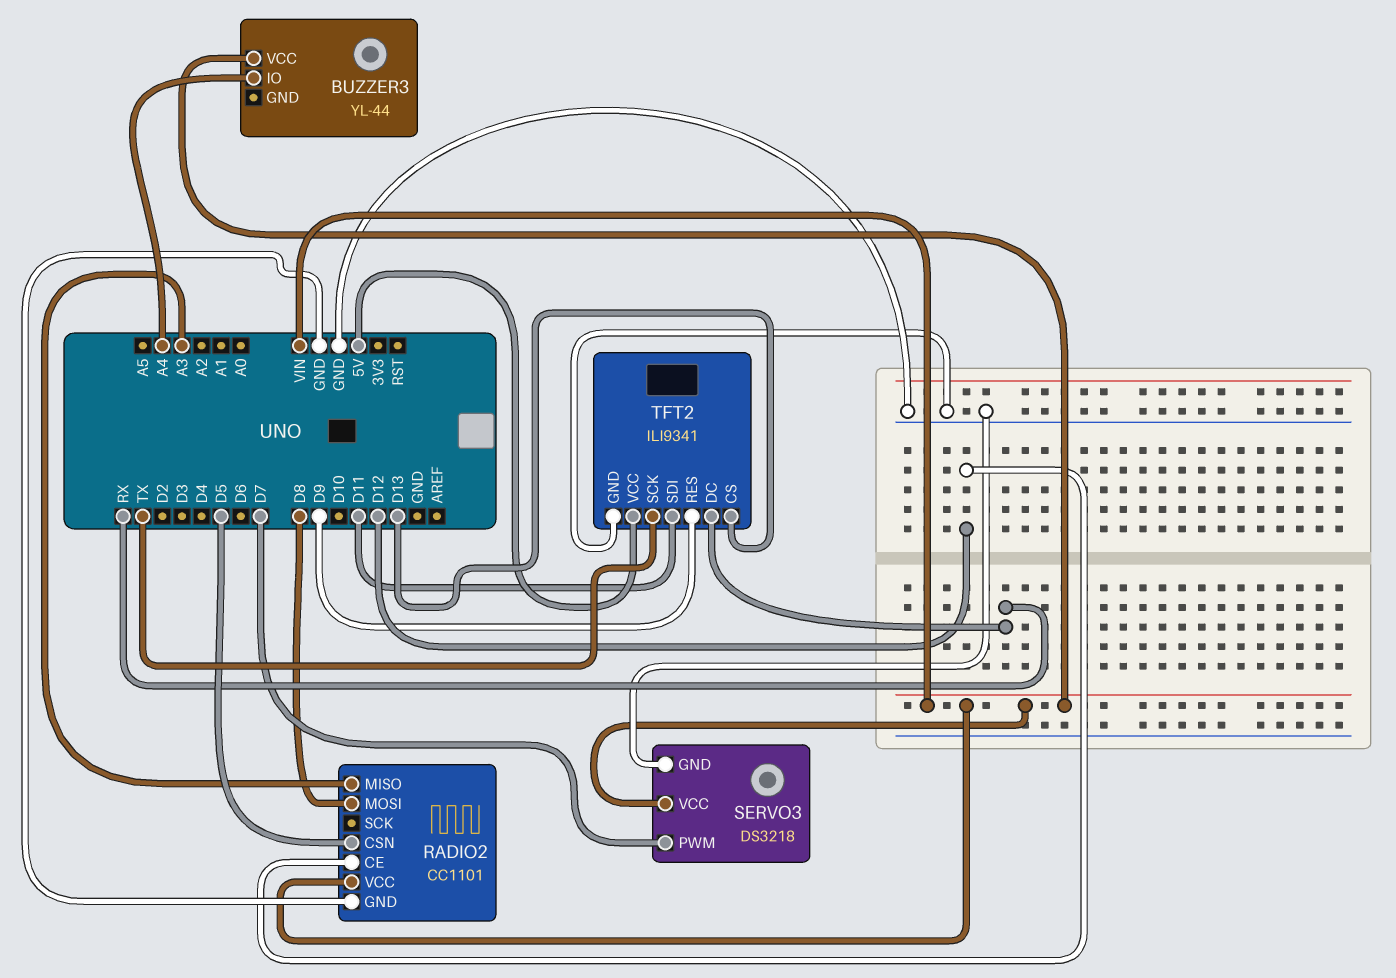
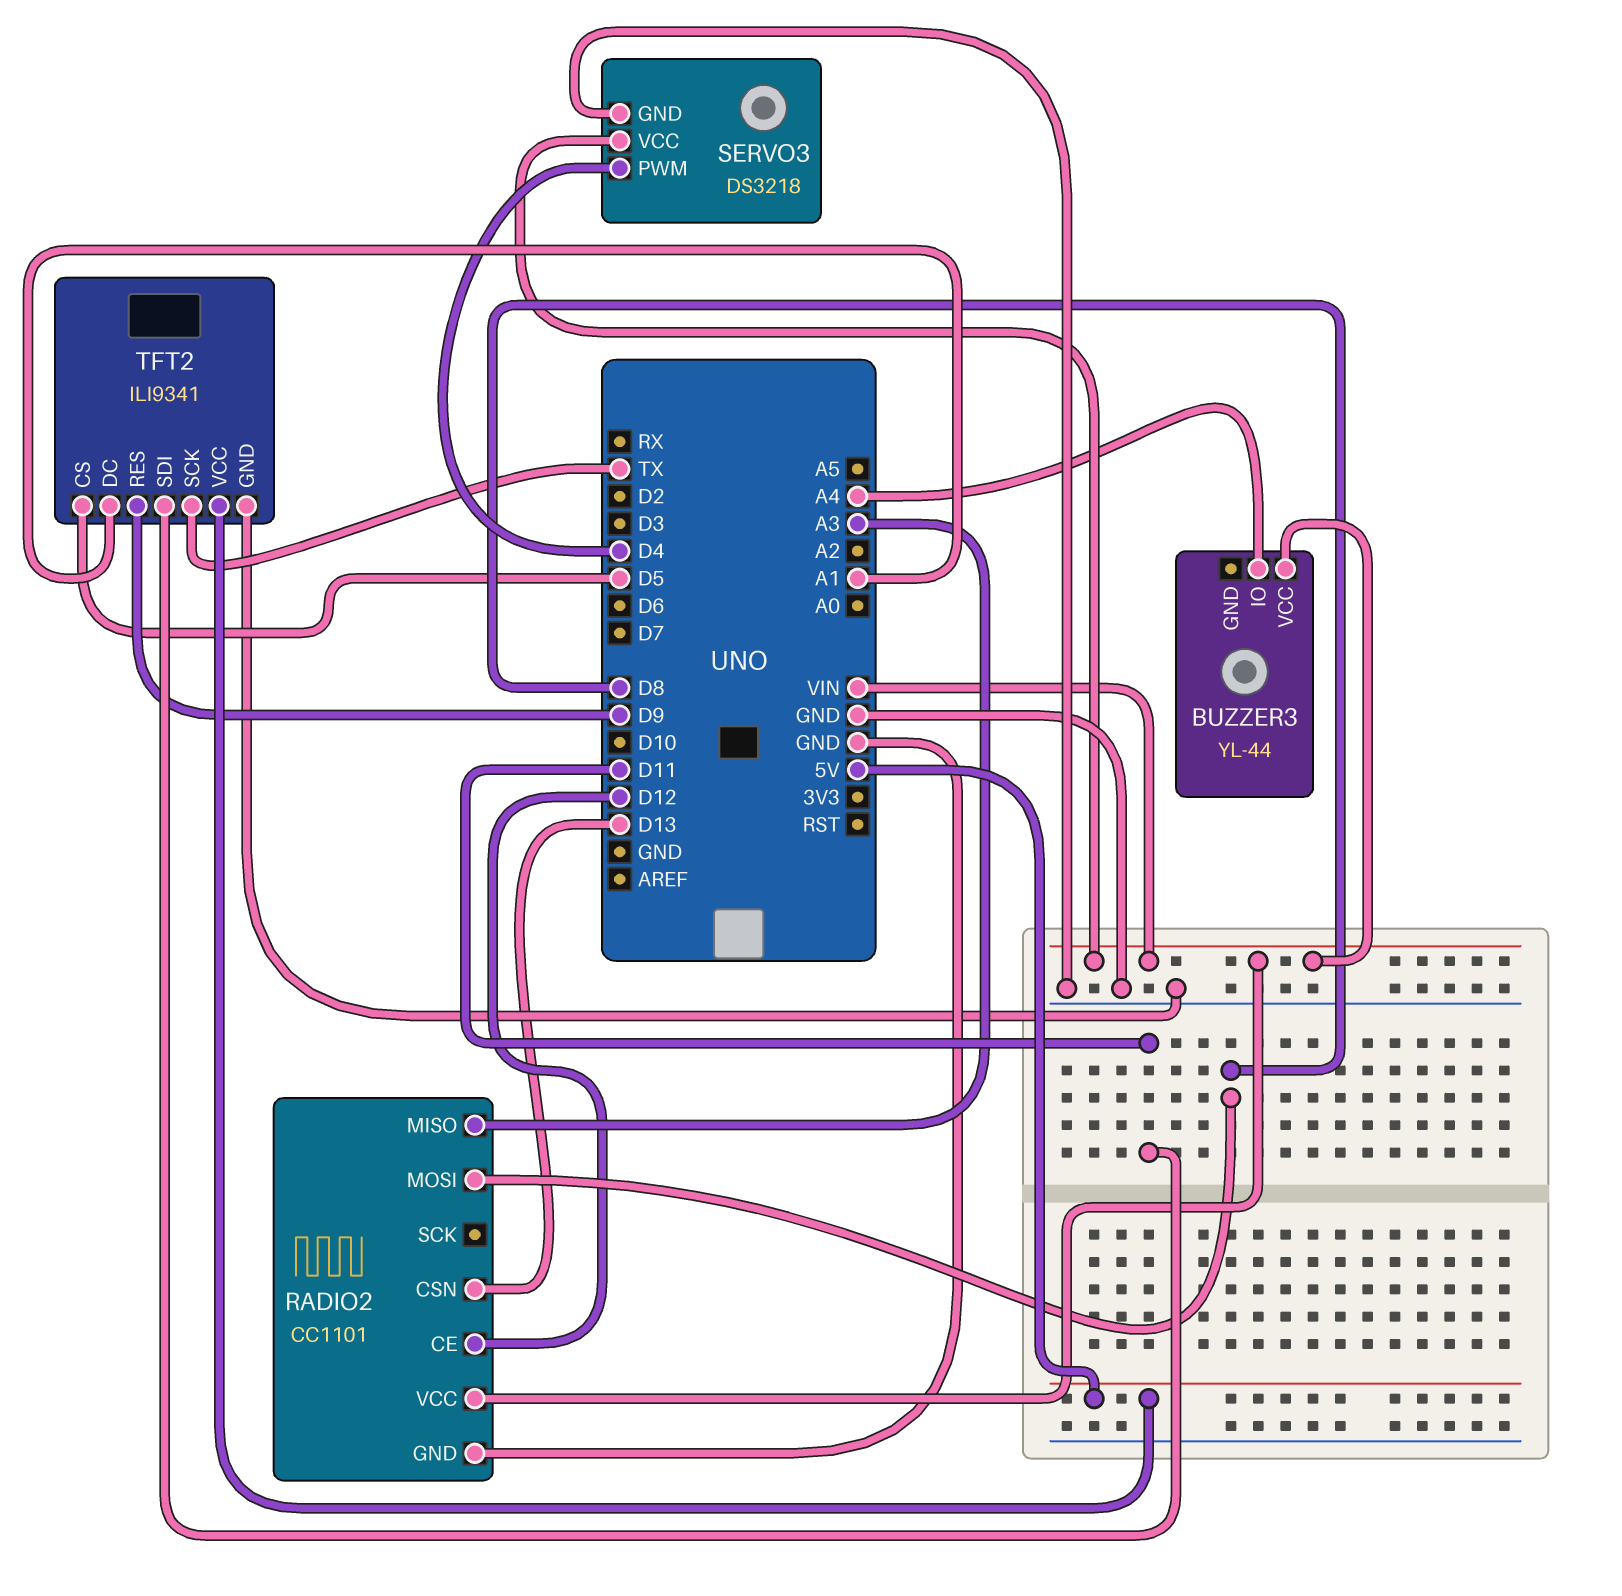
RADIO2 pin CSN: D5 -> D13
SERVO3 pin PWM: D7 -> D4
TFT2 pin CS: D13 -> D5
TFT2 pin DC: RX -> A1

